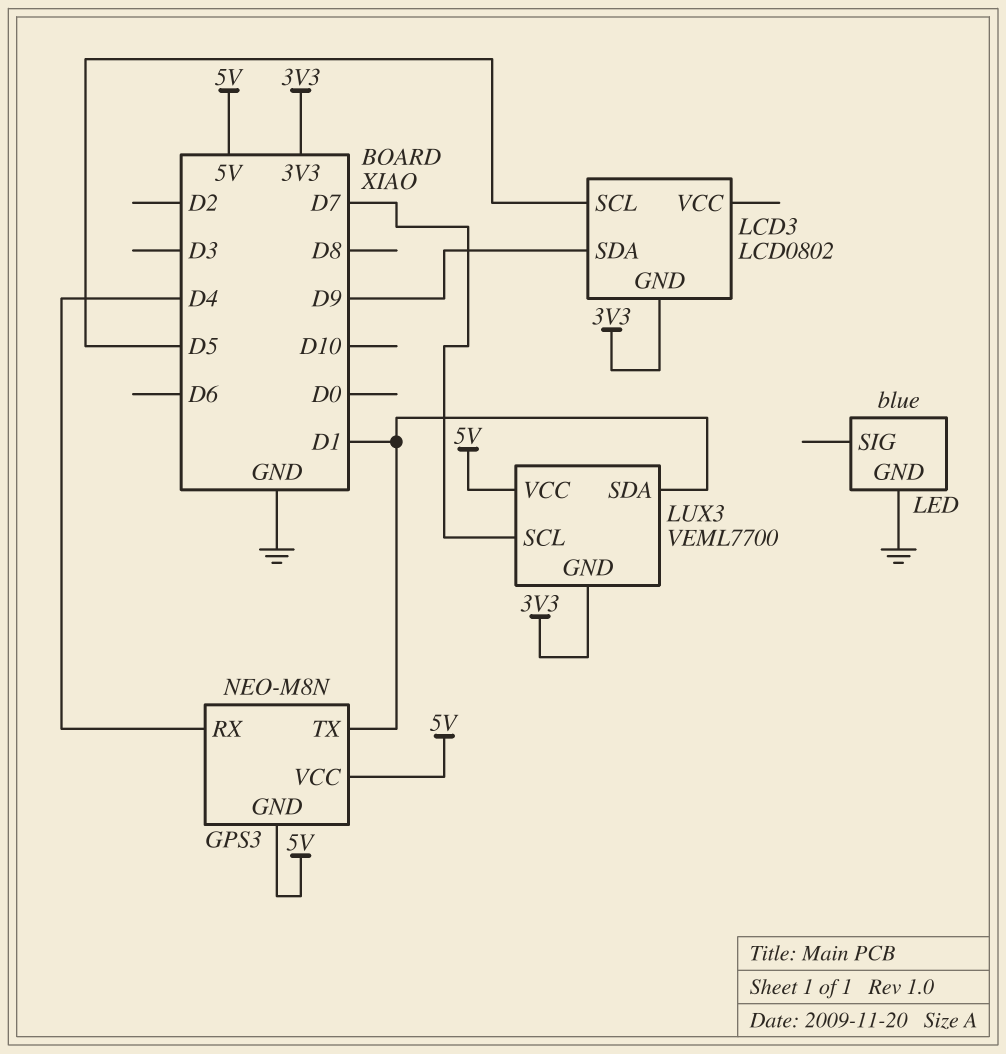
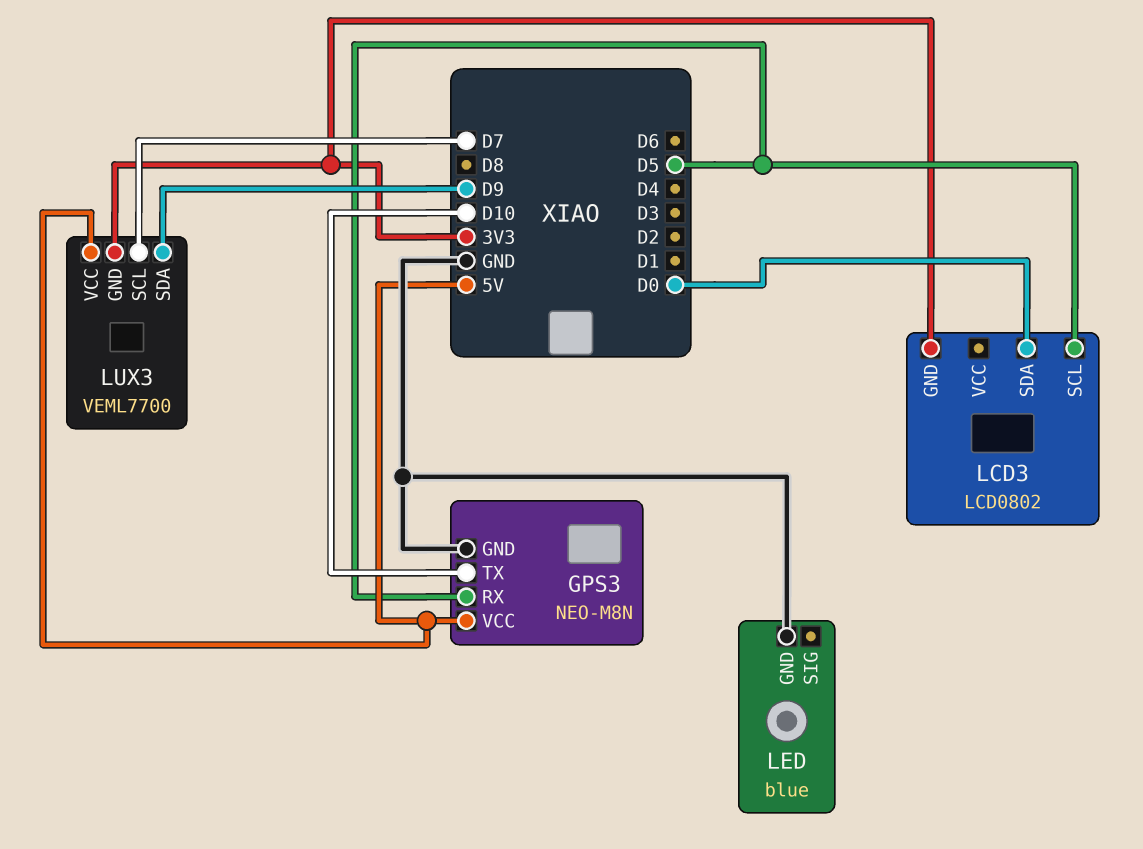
GPS3 pin GND: 5V -> GND
GPS3 pin RX: D4 -> D5
GPS3 pin TX: D1 -> D10
LCD3 pin SDA: D9 -> D0
LUX3 pin SDA: D1 -> D9

